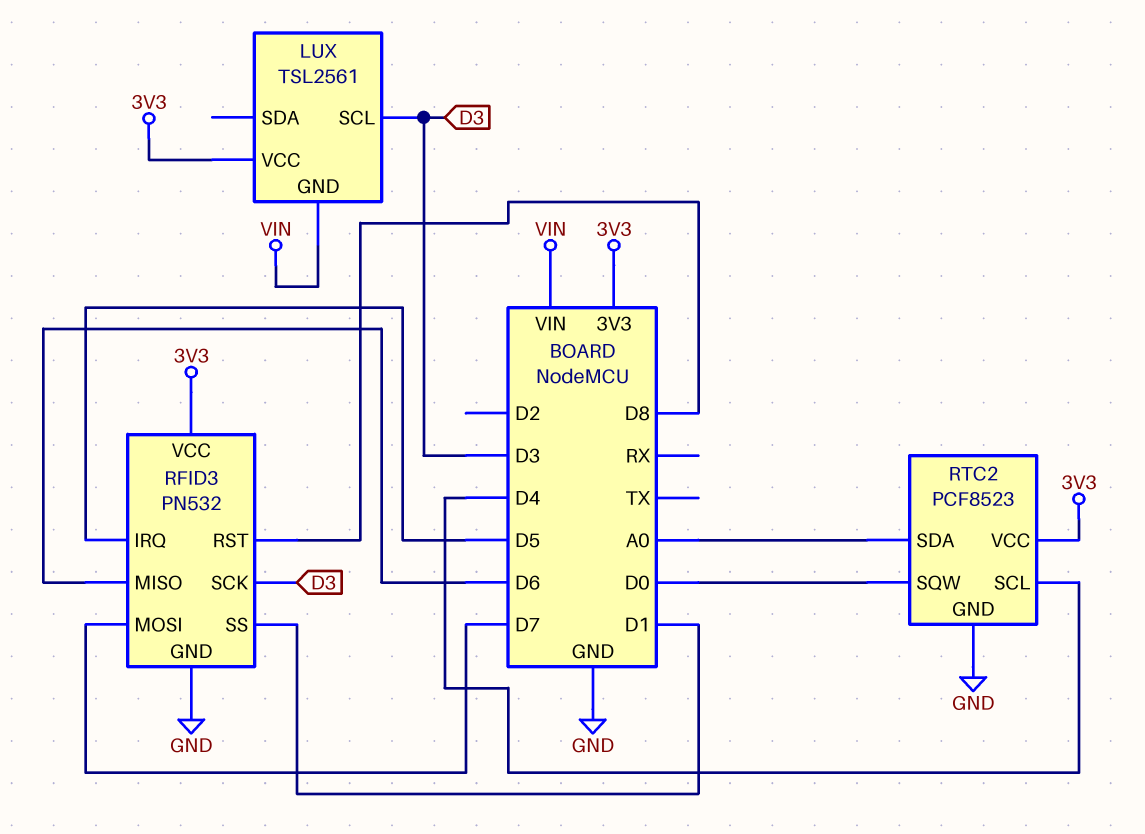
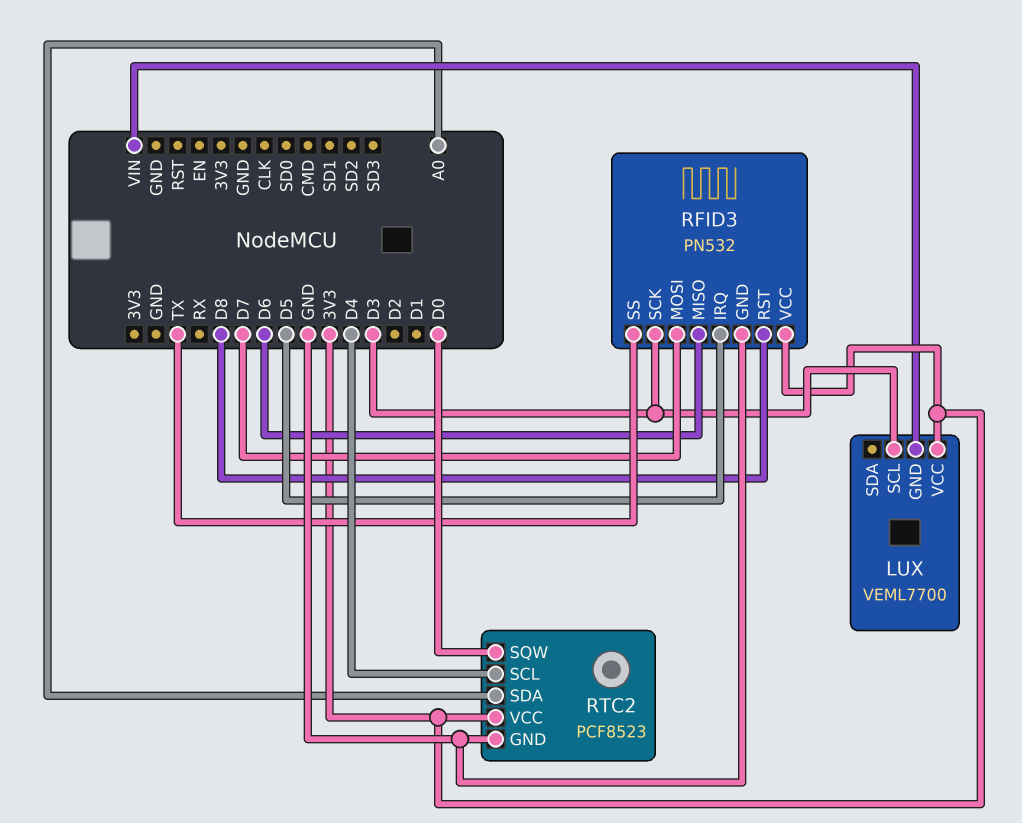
LUX: TSL2561 -> VEML7700
RFID3 pin SS: D1 -> TX

